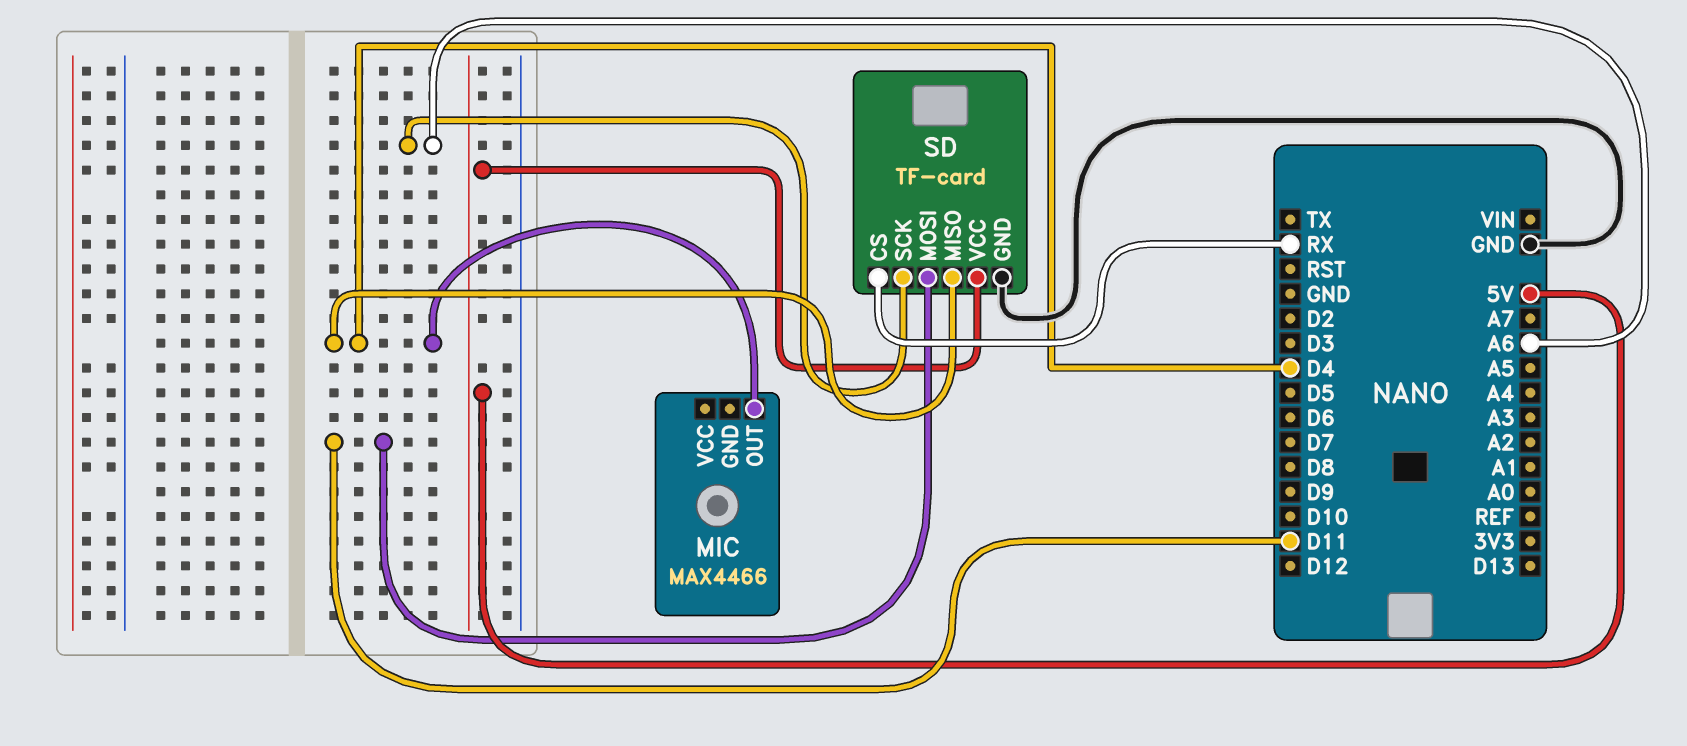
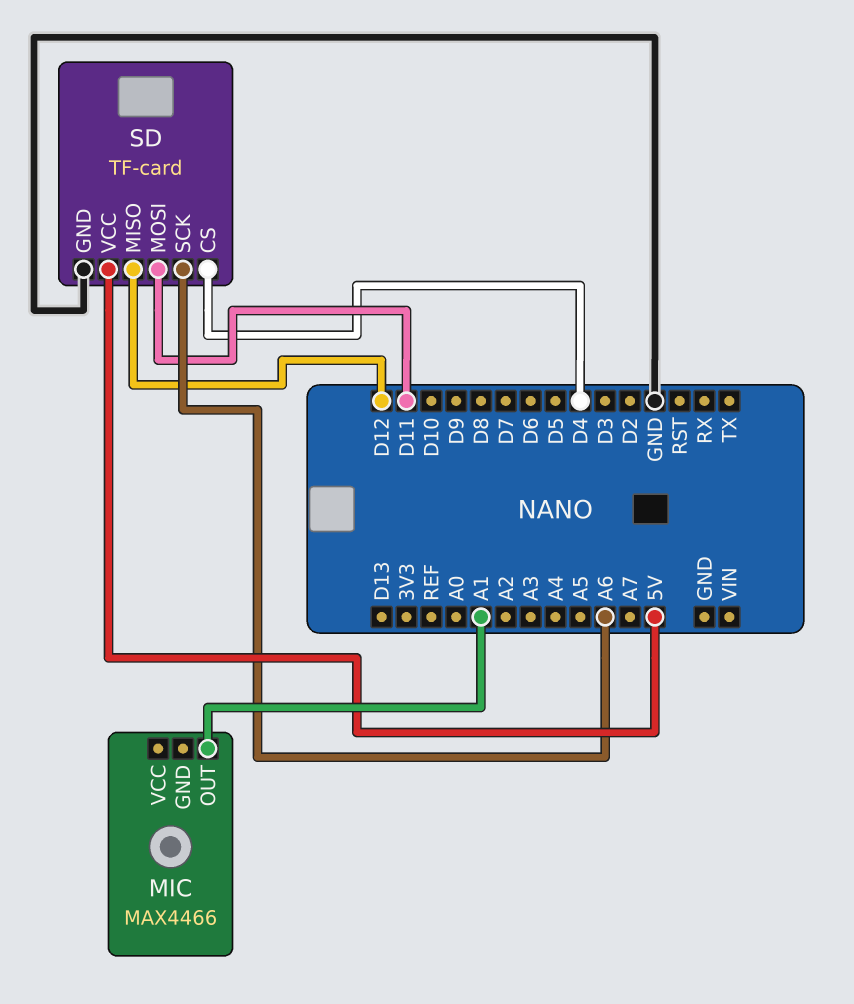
MIC pin OUT: D4 -> A1
SD pin CS: RX -> D4
SD pin MISO: D4 -> D12

